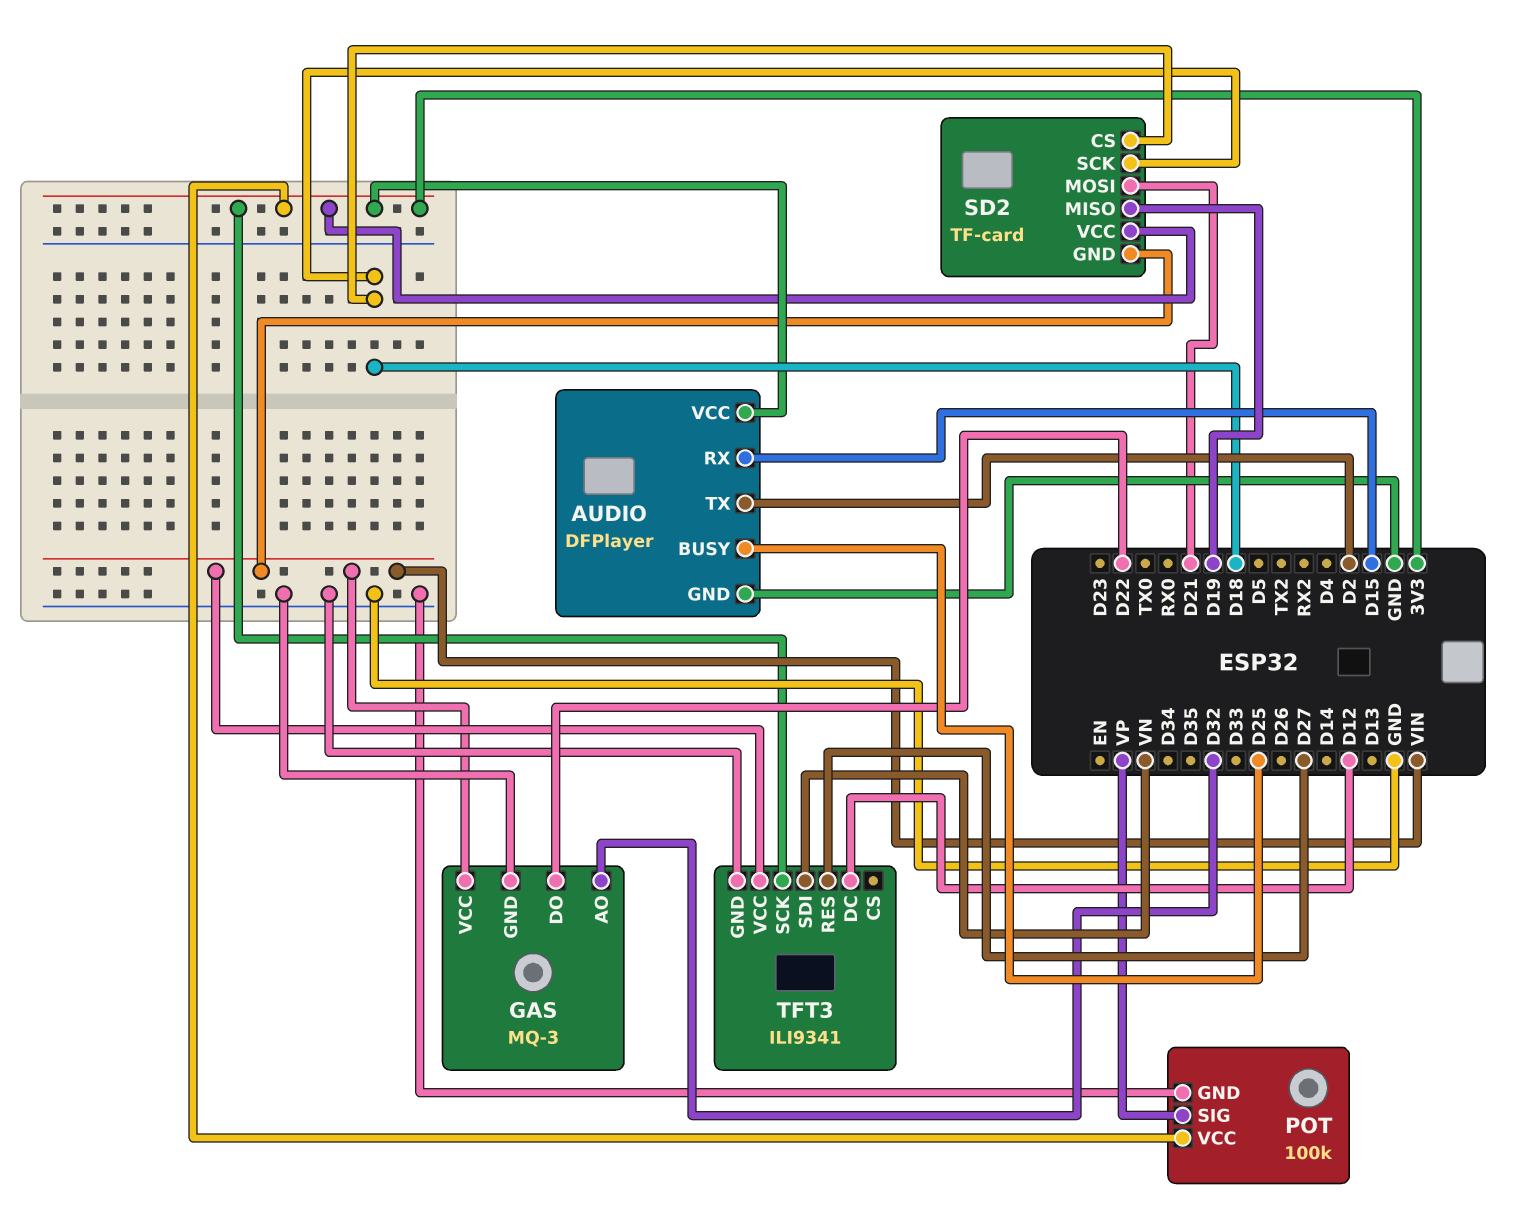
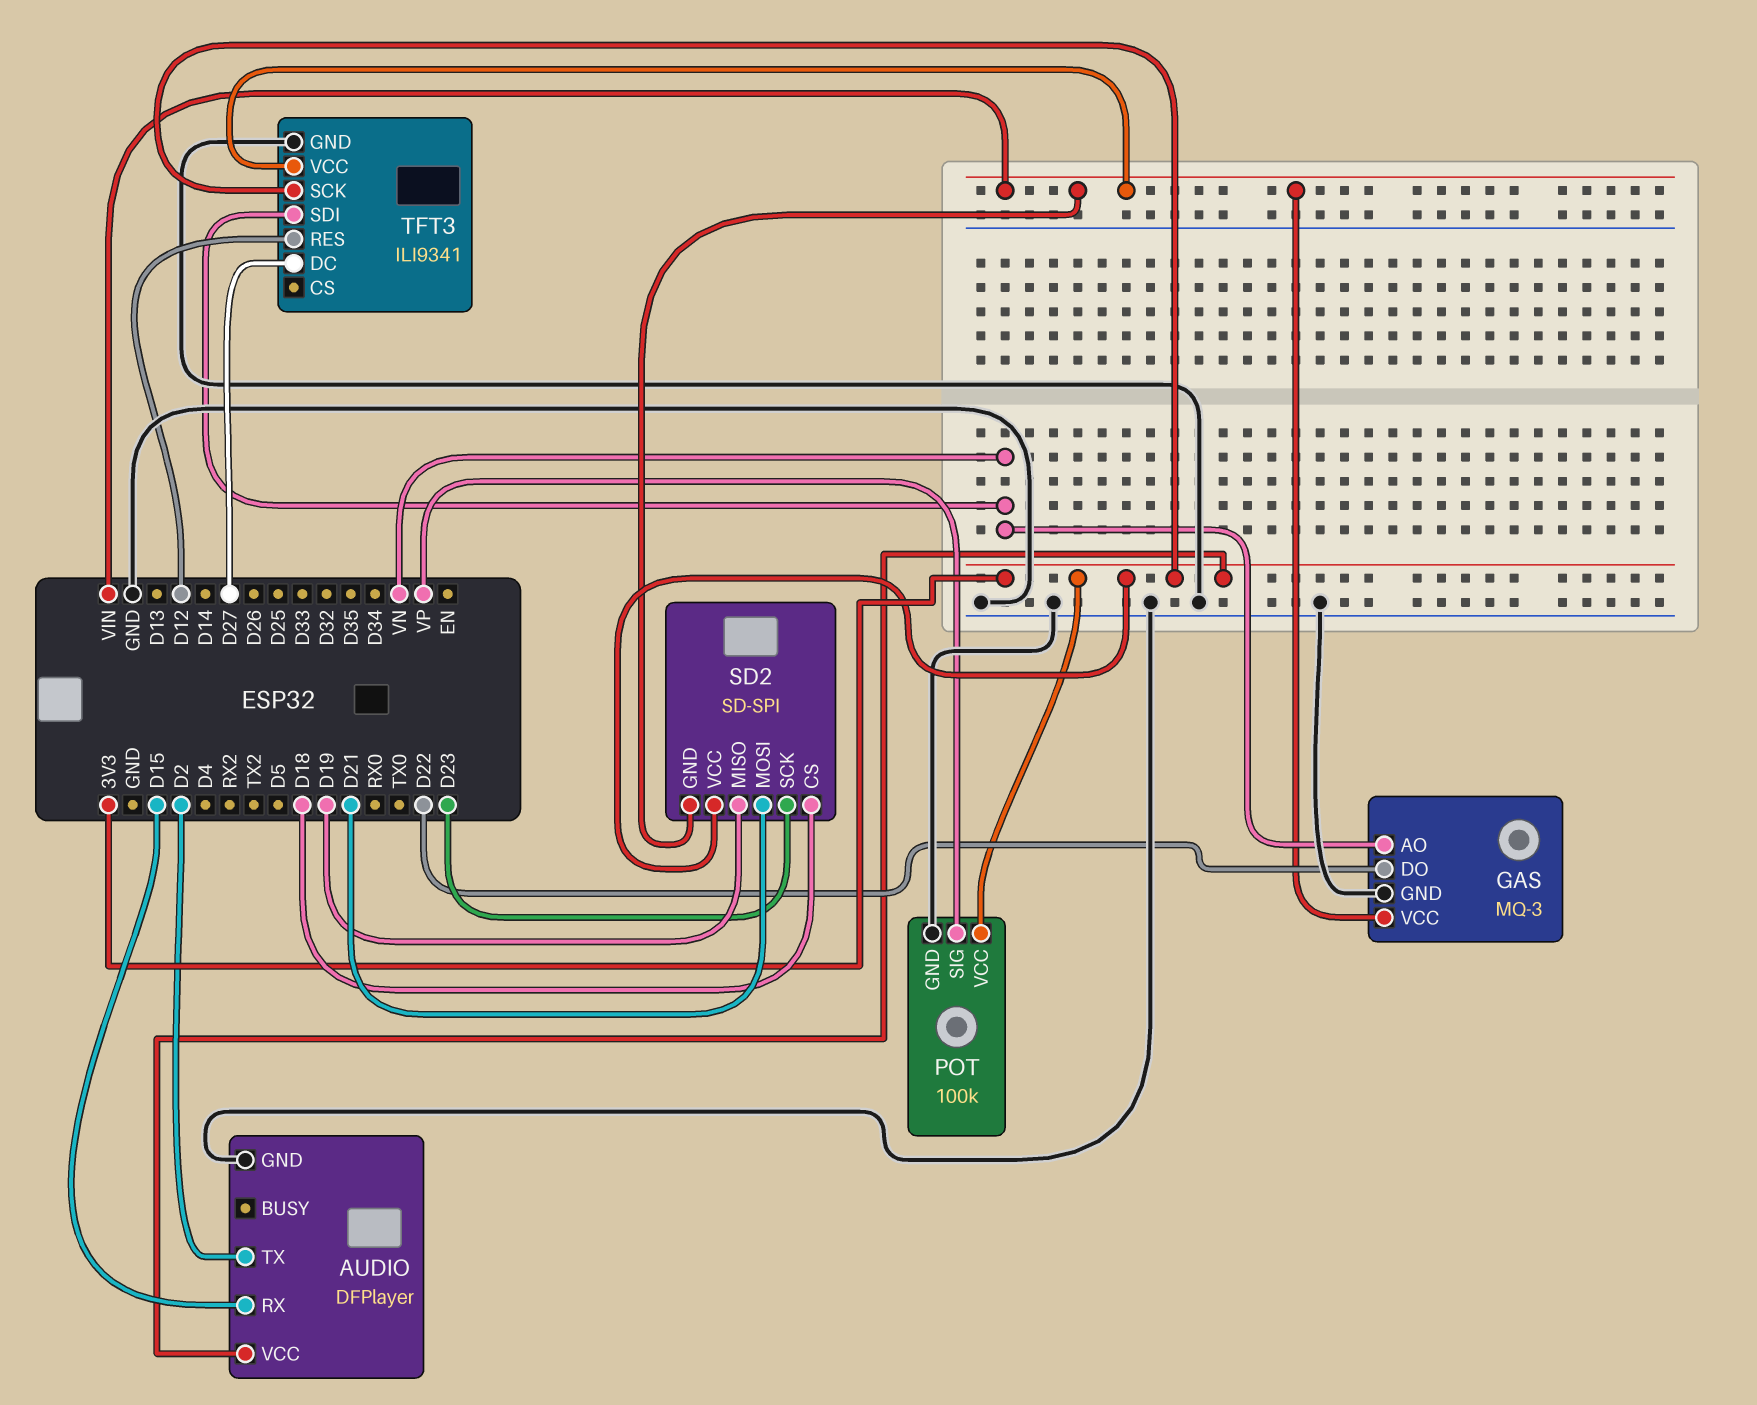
AUDIO pin BUSY: D25 -> none
GAS pin AO: D32 -> VN
SD2: TF-card -> SD-SPI
SD2 pin SCK: D18 -> D23
TFT3 pin DC: D12 -> D27
TFT3 pin RES: D27 -> D12

